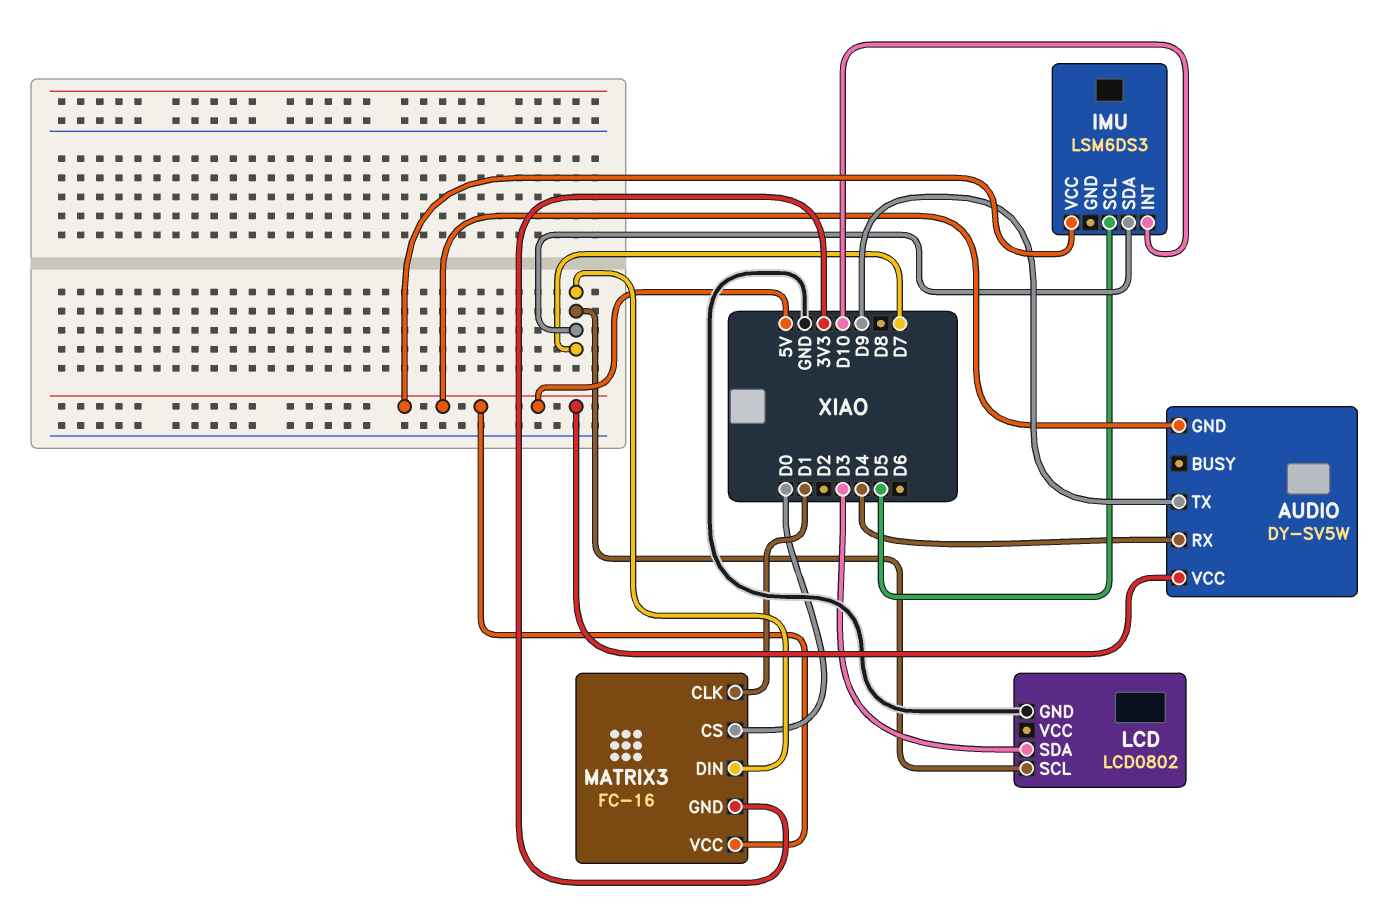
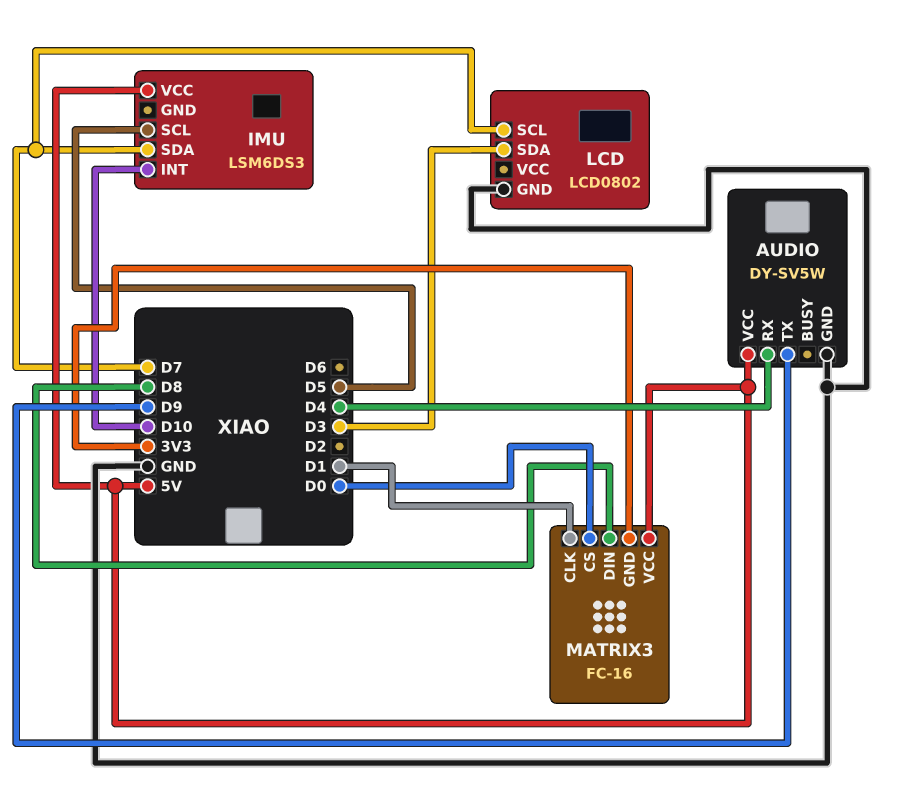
AUDIO pin GND: 5V -> GND
MATRIX3 pin DIN: D7 -> D8

